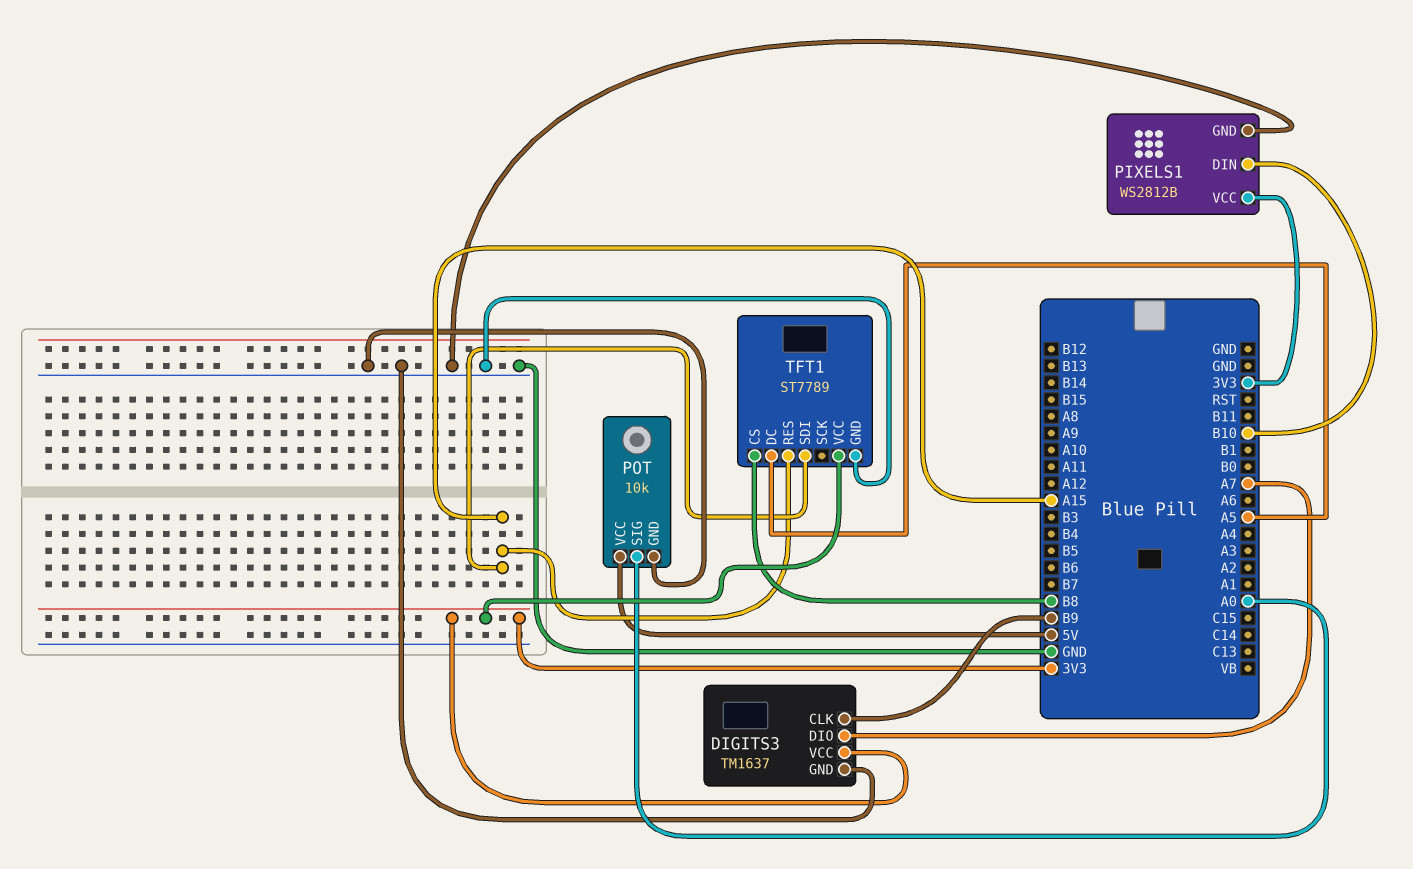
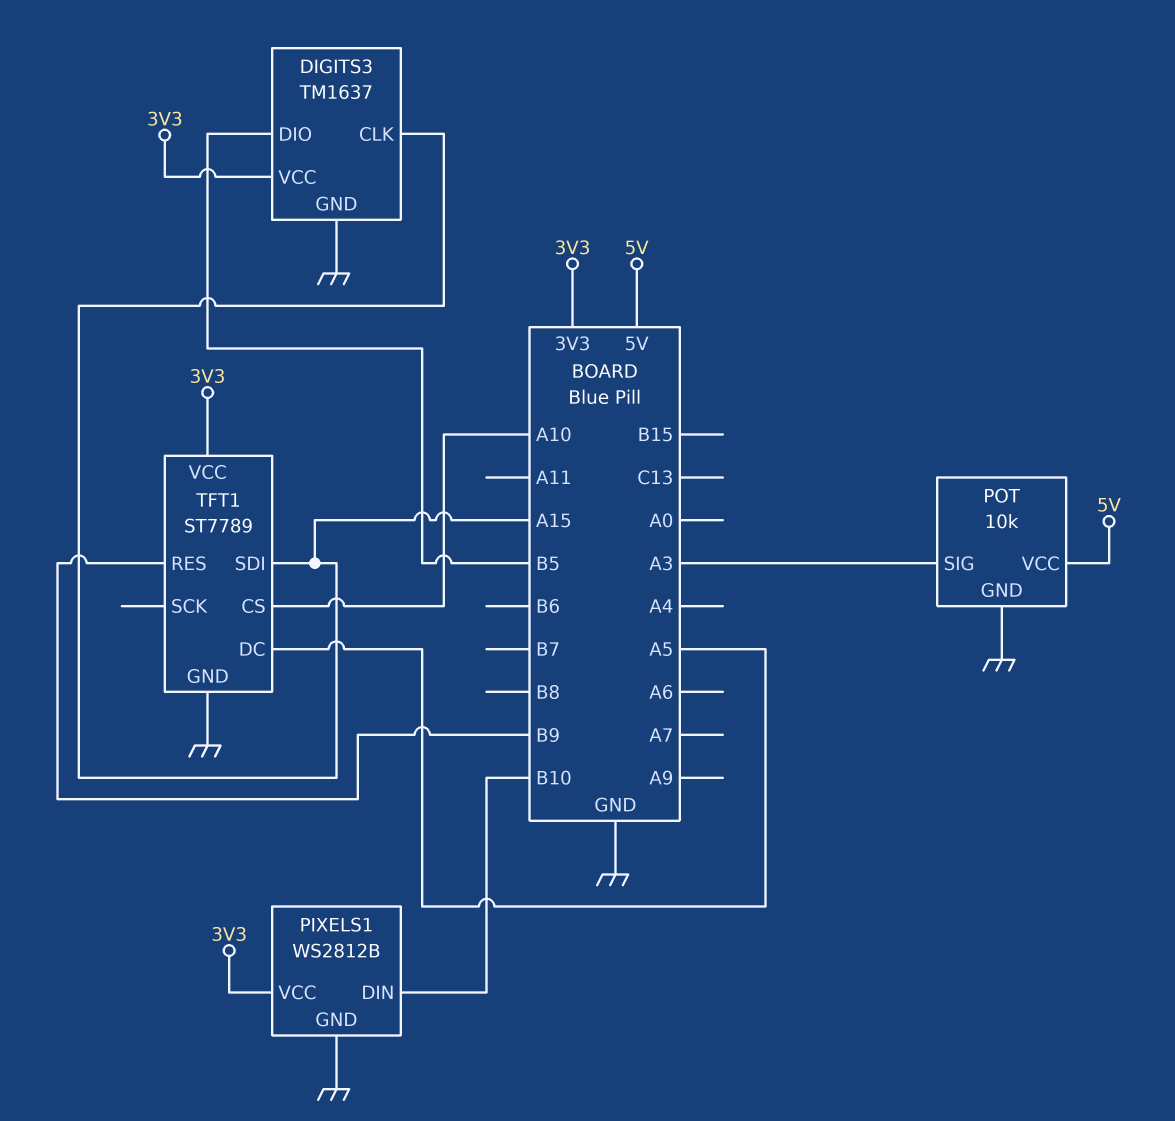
DIGITS3 pin CLK: B9 -> A15
DIGITS3 pin DIO: A7 -> B5
POT pin SIG: A0 -> A3
TFT1 pin CS: B8 -> A10
TFT1 pin RES: A15 -> B9

